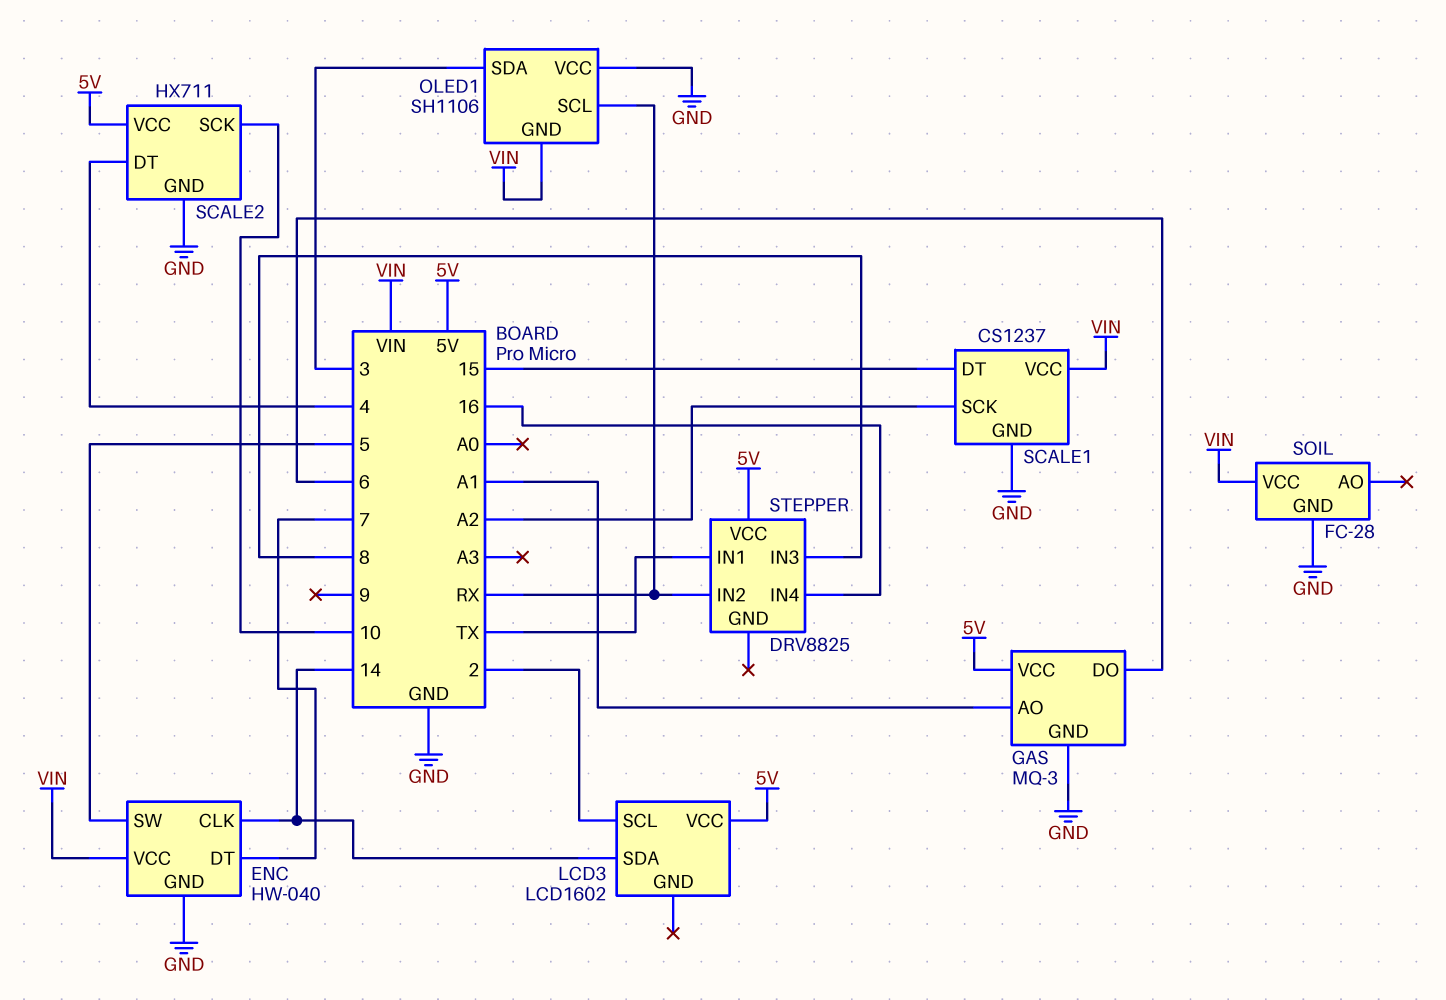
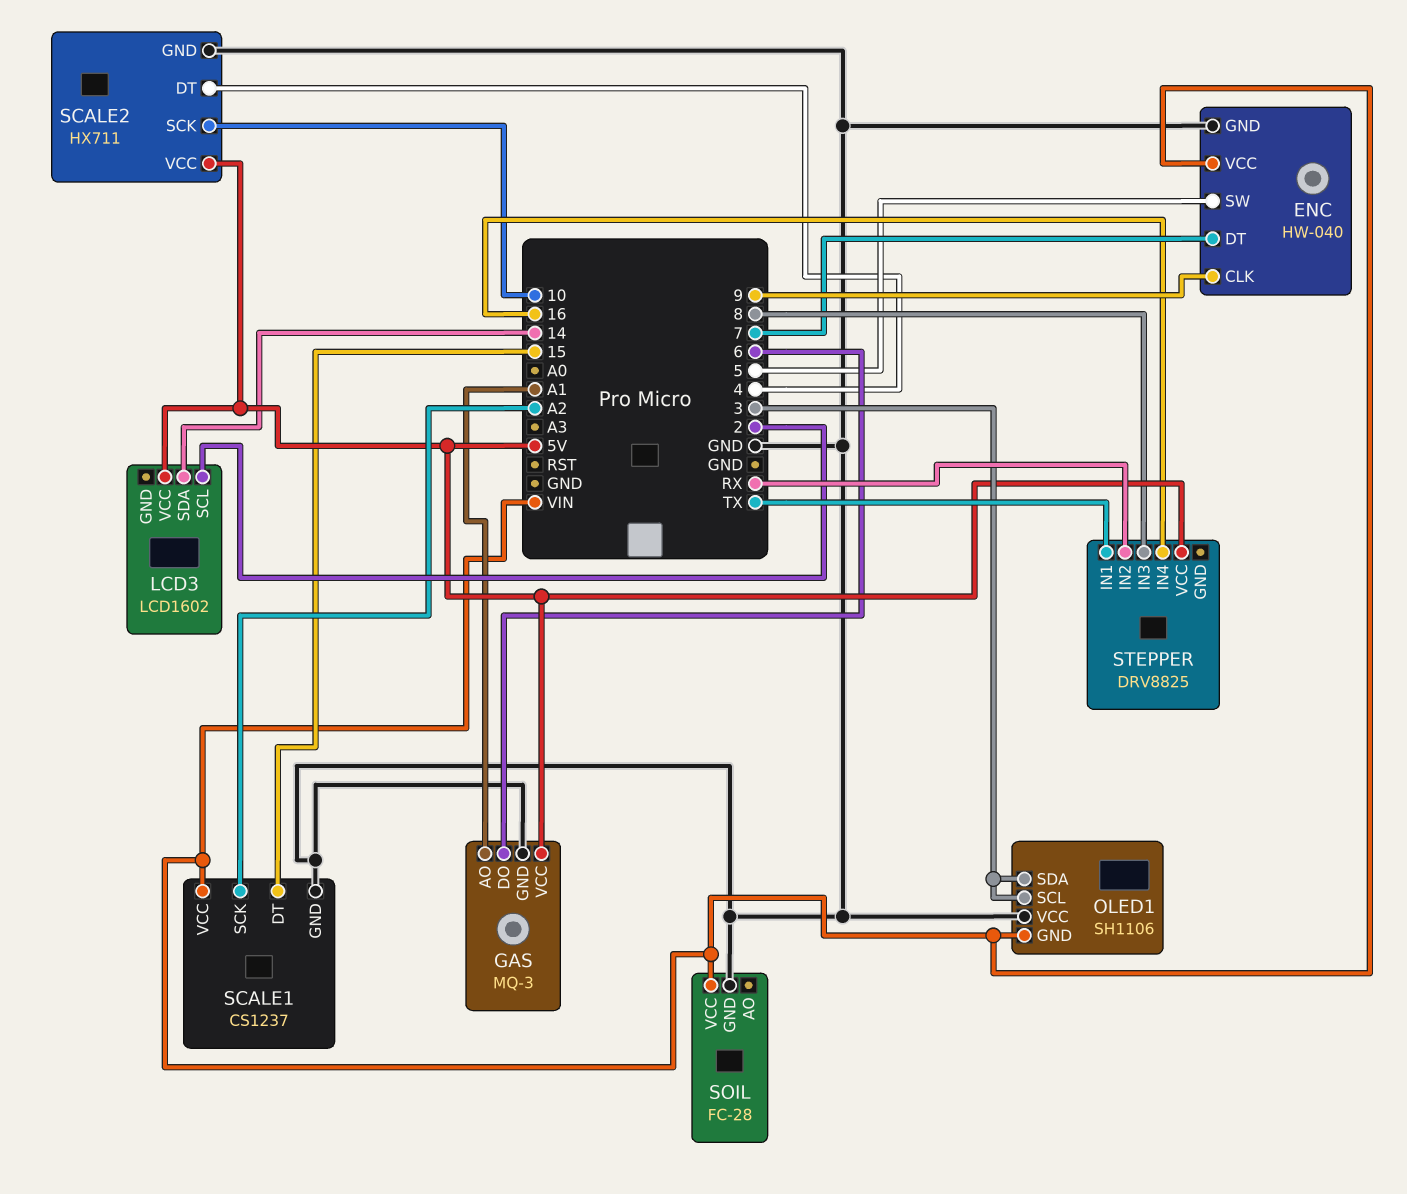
ENC pin CLK: 14 -> 9
OLED1 pin SCL: RX -> 3

